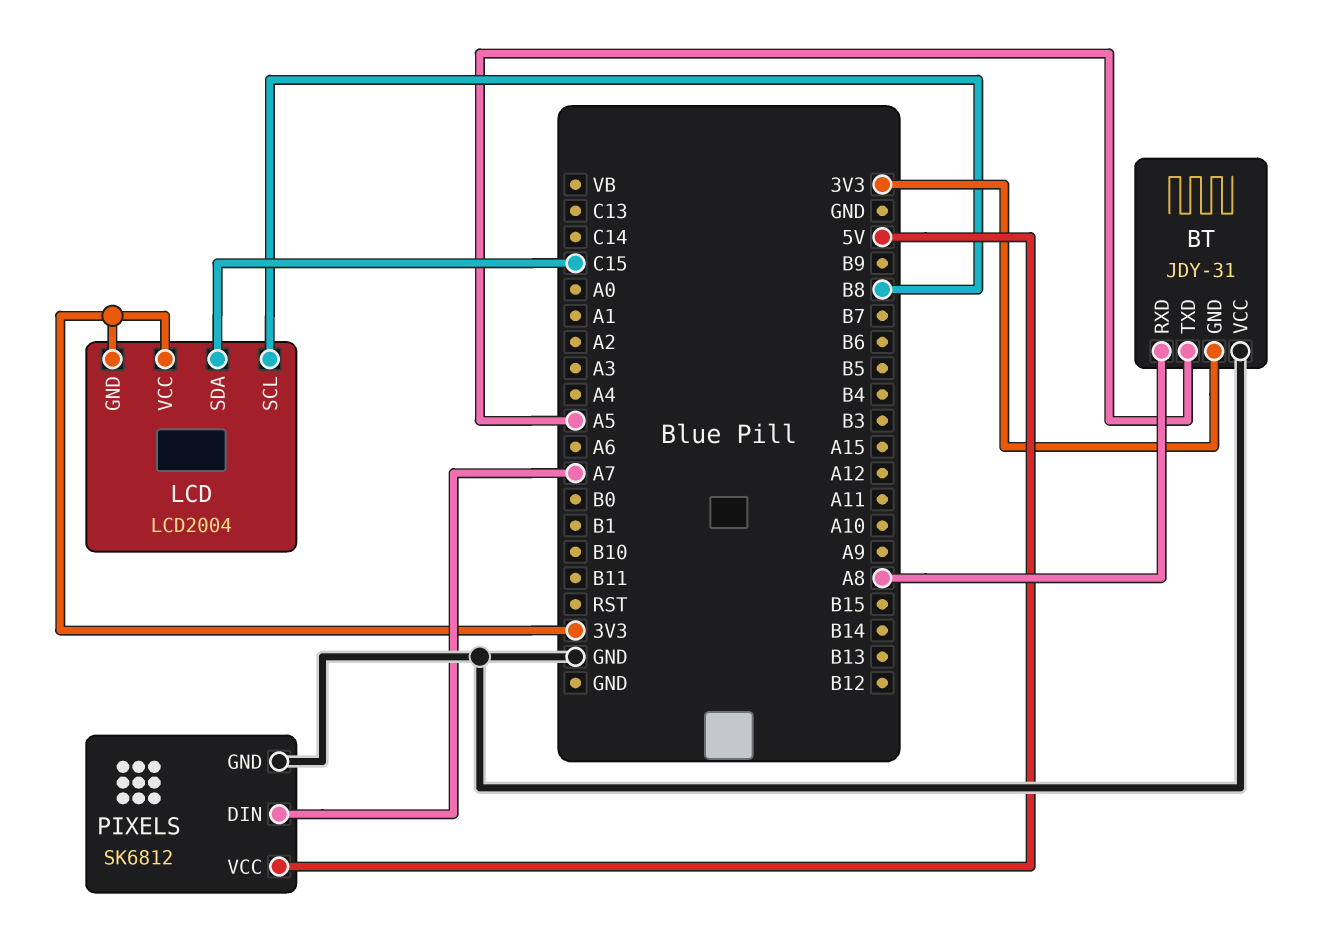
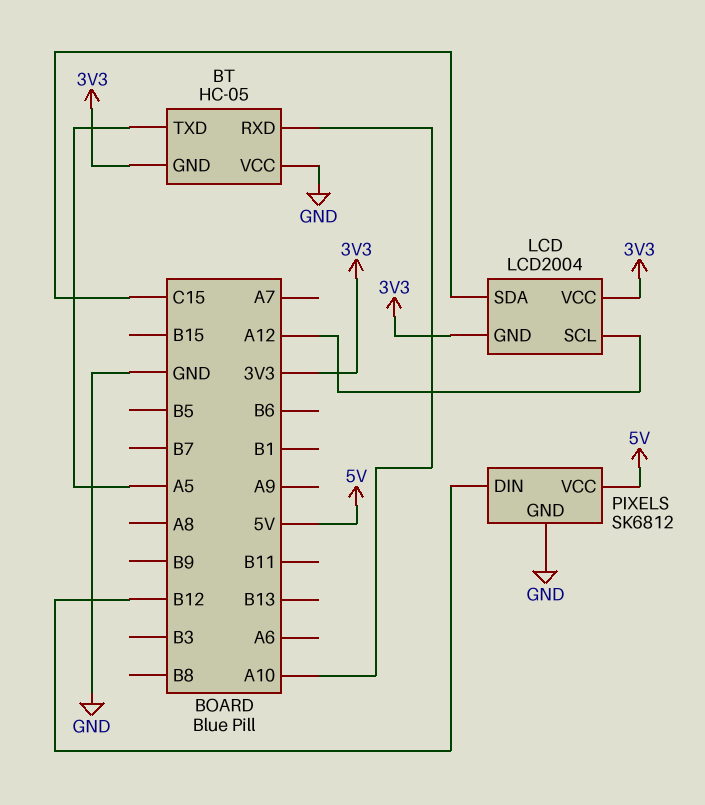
BT: JDY-31 -> HC-05
BT pin RXD: A8 -> A10
LCD pin SCL: B8 -> A12
PIXELS pin DIN: A7 -> B12

